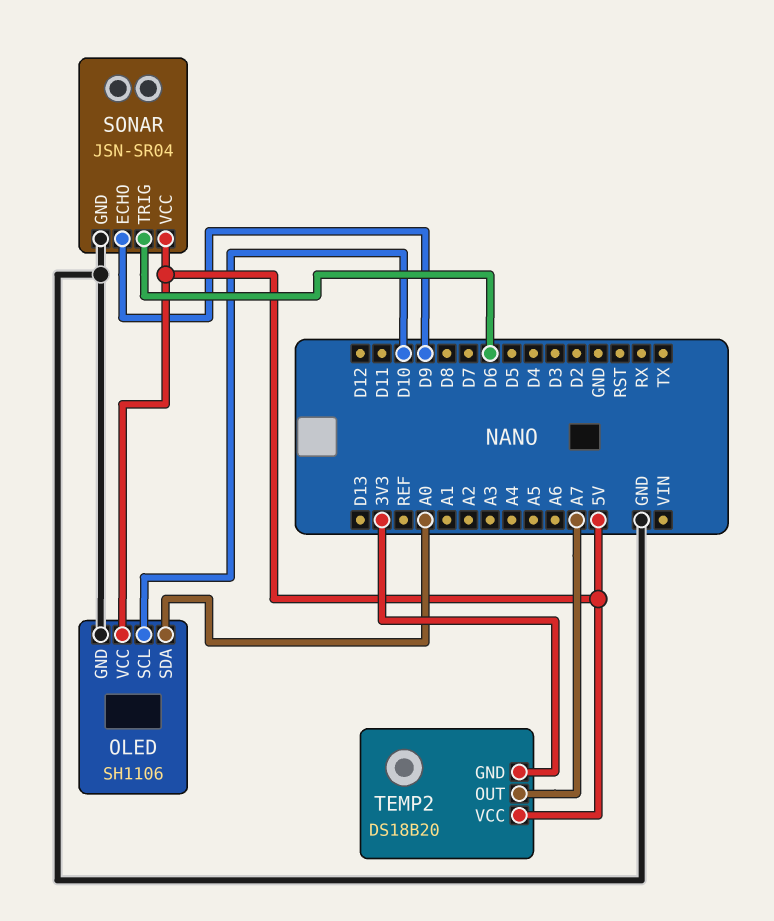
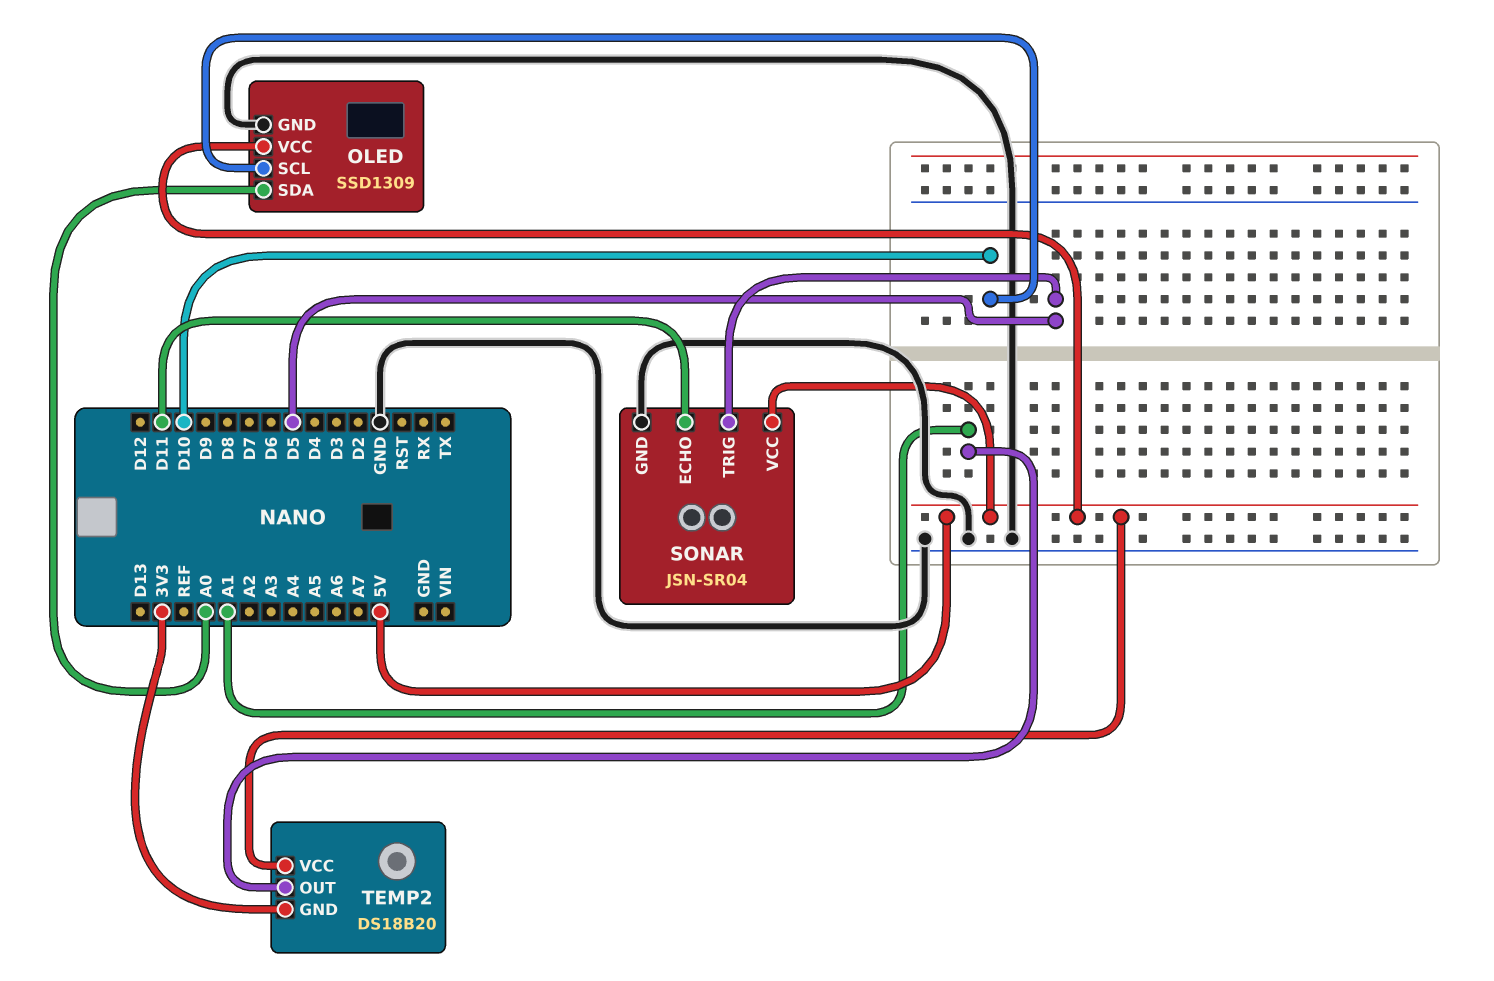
OLED: SH1106 -> SSD1309
SONAR pin ECHO: D9 -> D11
SONAR pin TRIG: D6 -> D5
TEMP2 pin OUT: A7 -> A1

